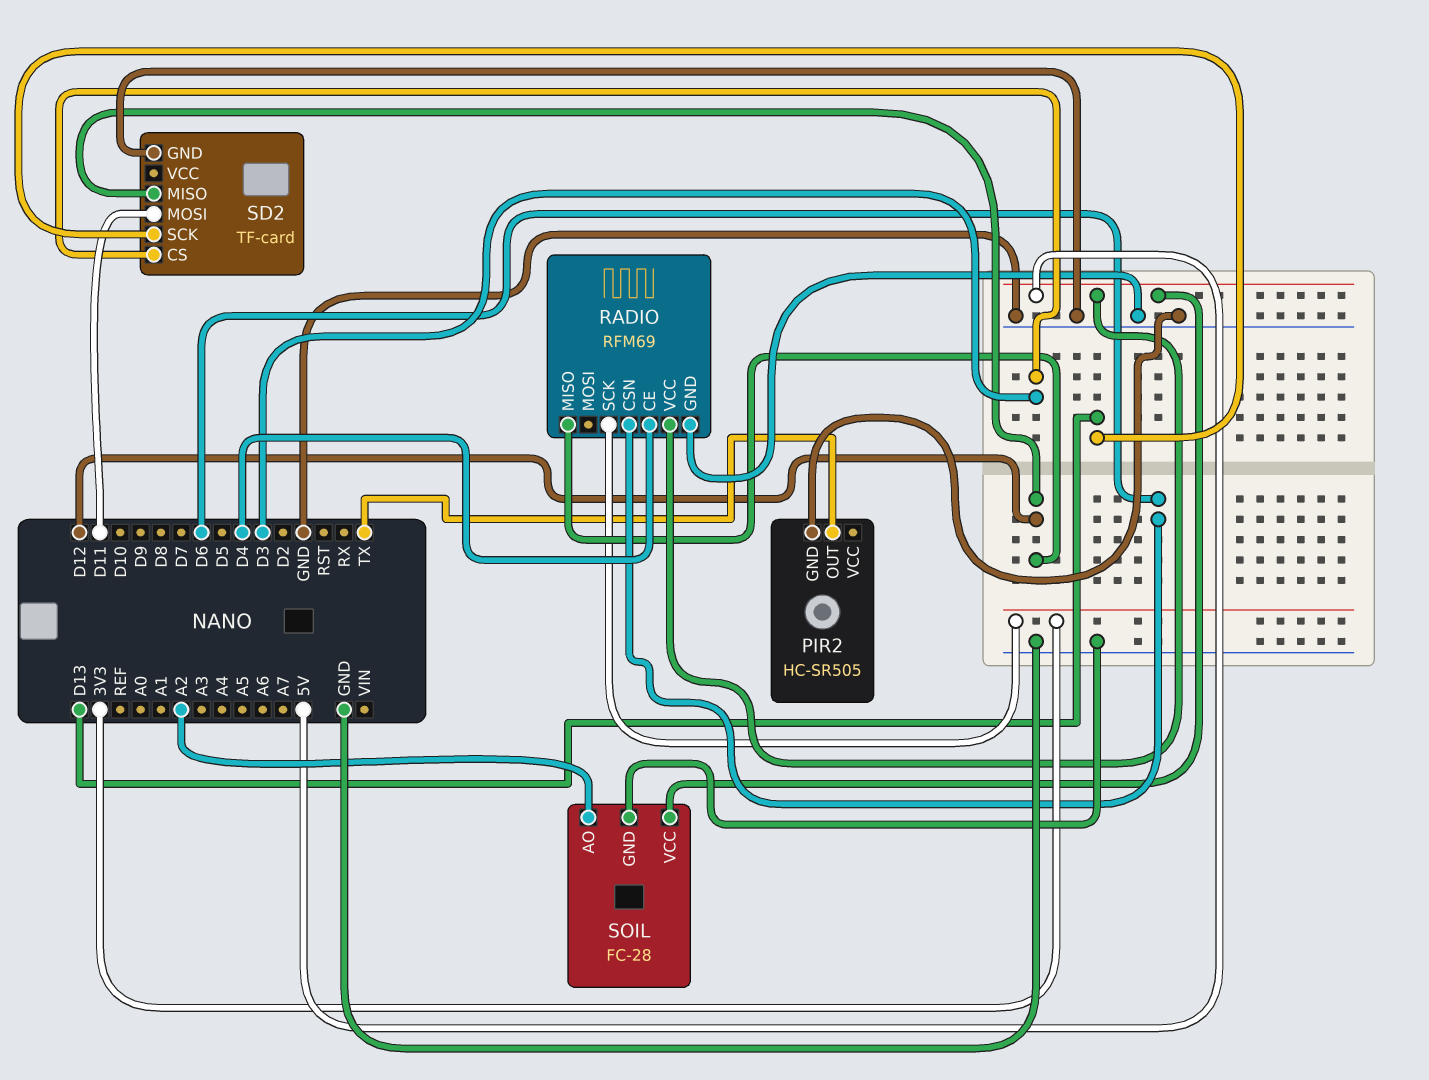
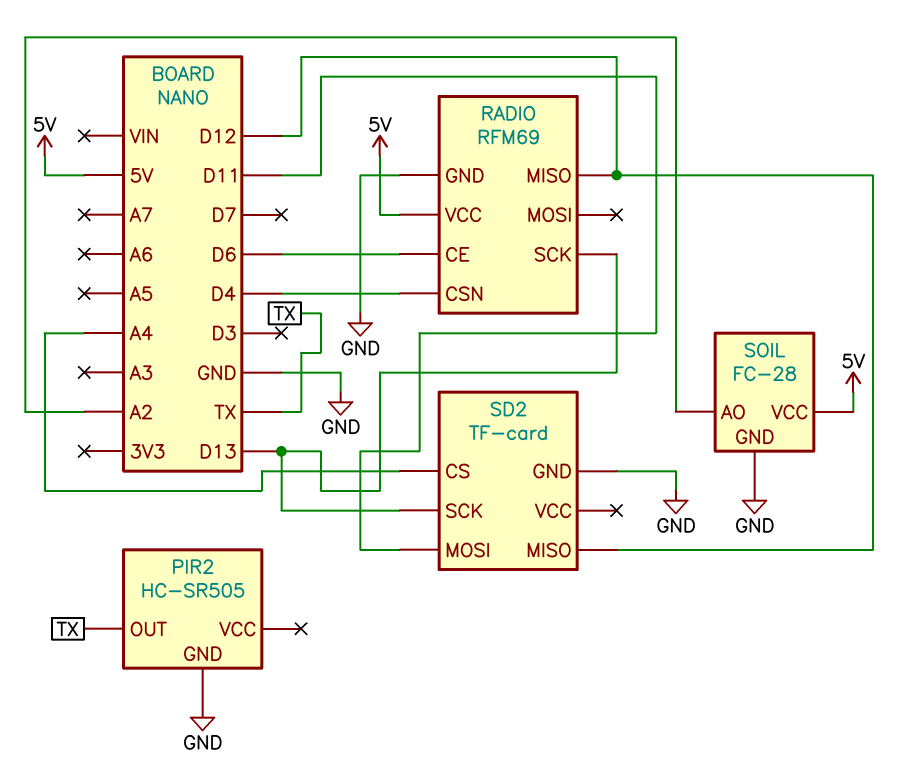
RADIO pin CE: D4 -> D6
RADIO pin CSN: D6 -> D4
RADIO pin SCK: 3V3 -> D13
SD2 pin CS: D3 -> A4

